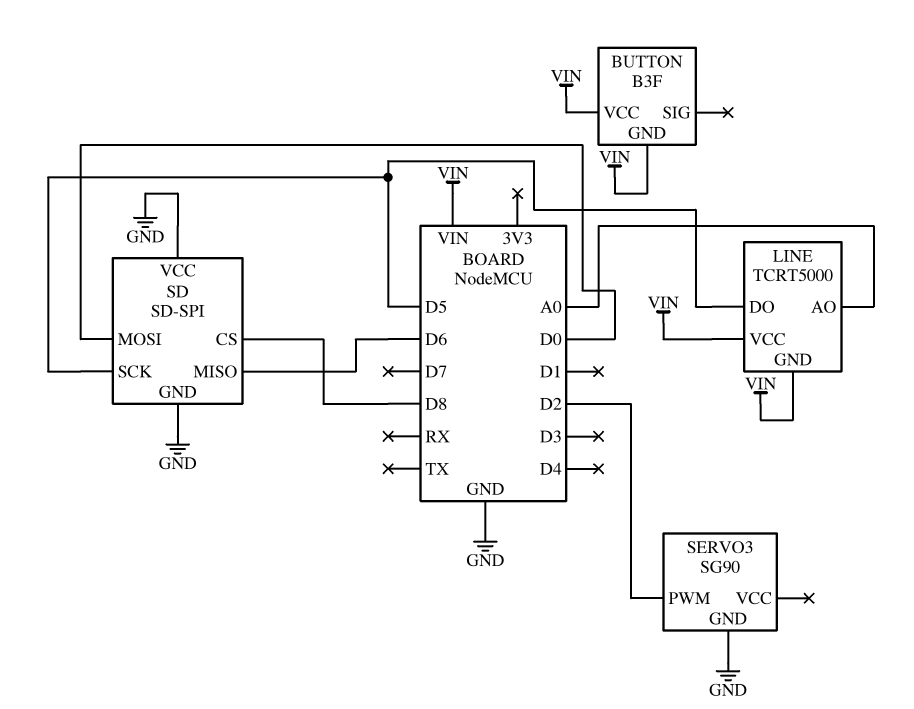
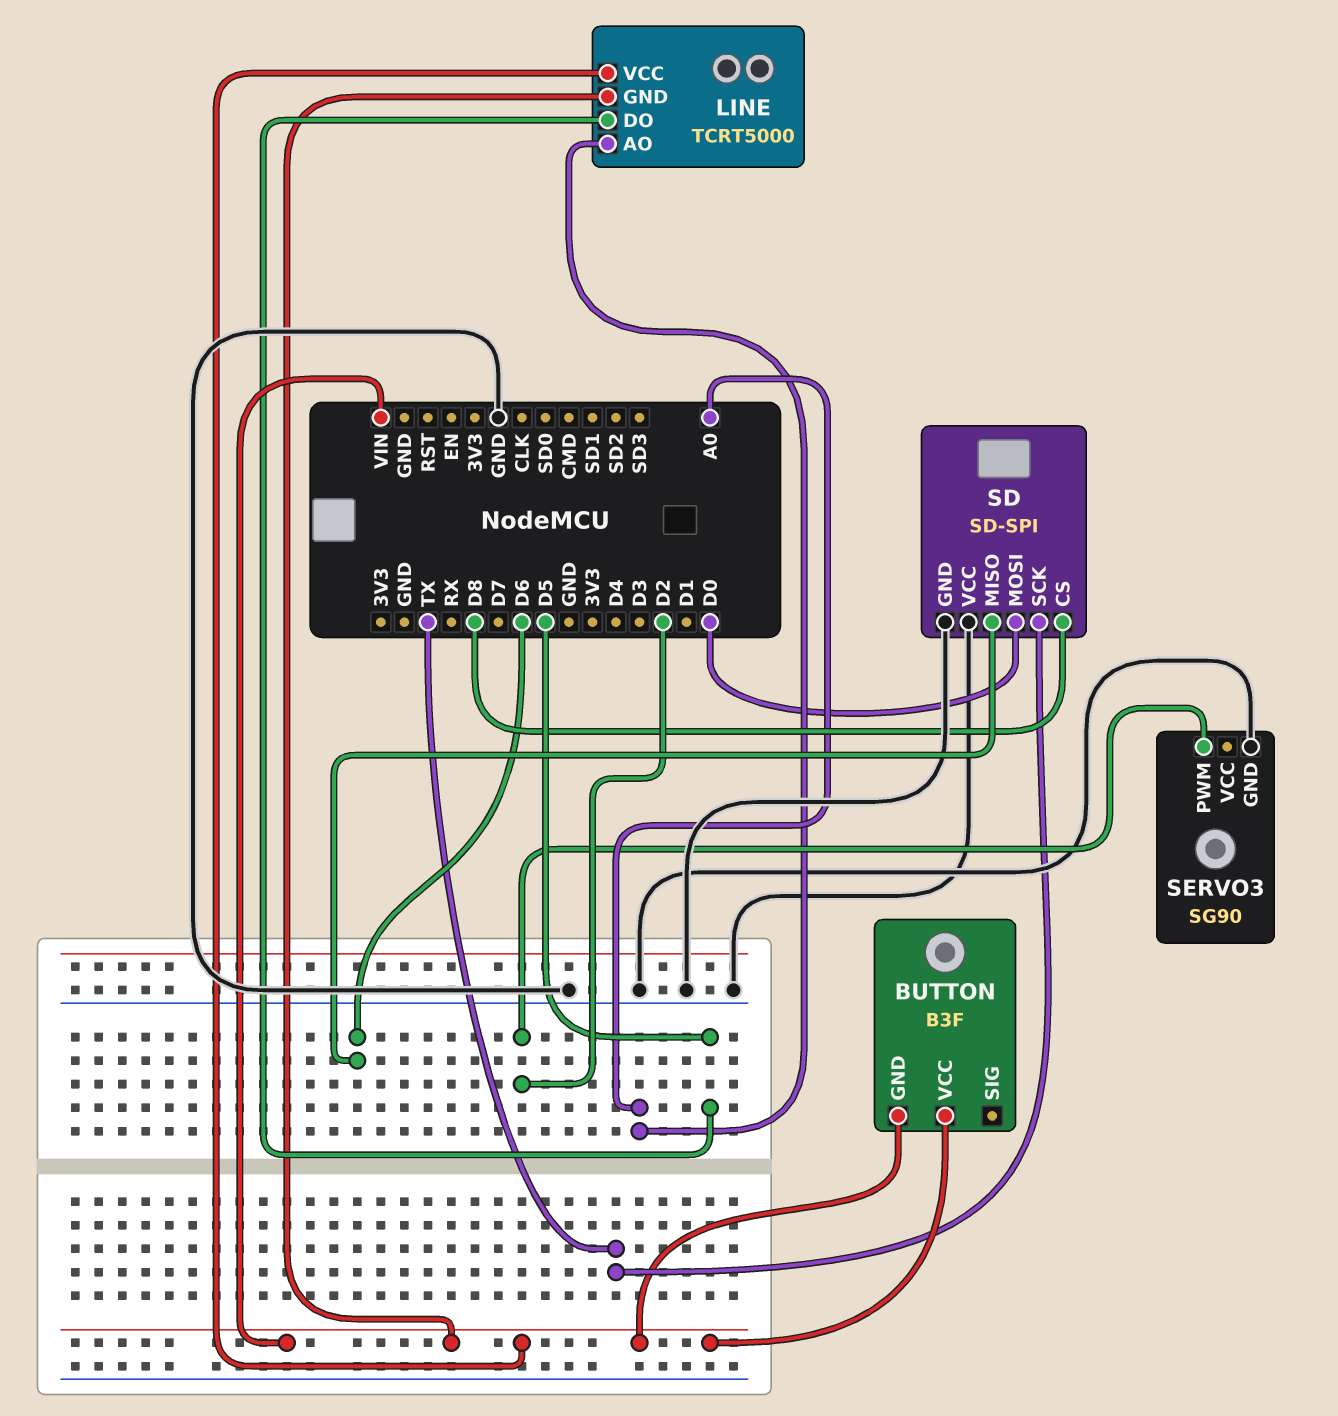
SD pin SCK: D5 -> TX

